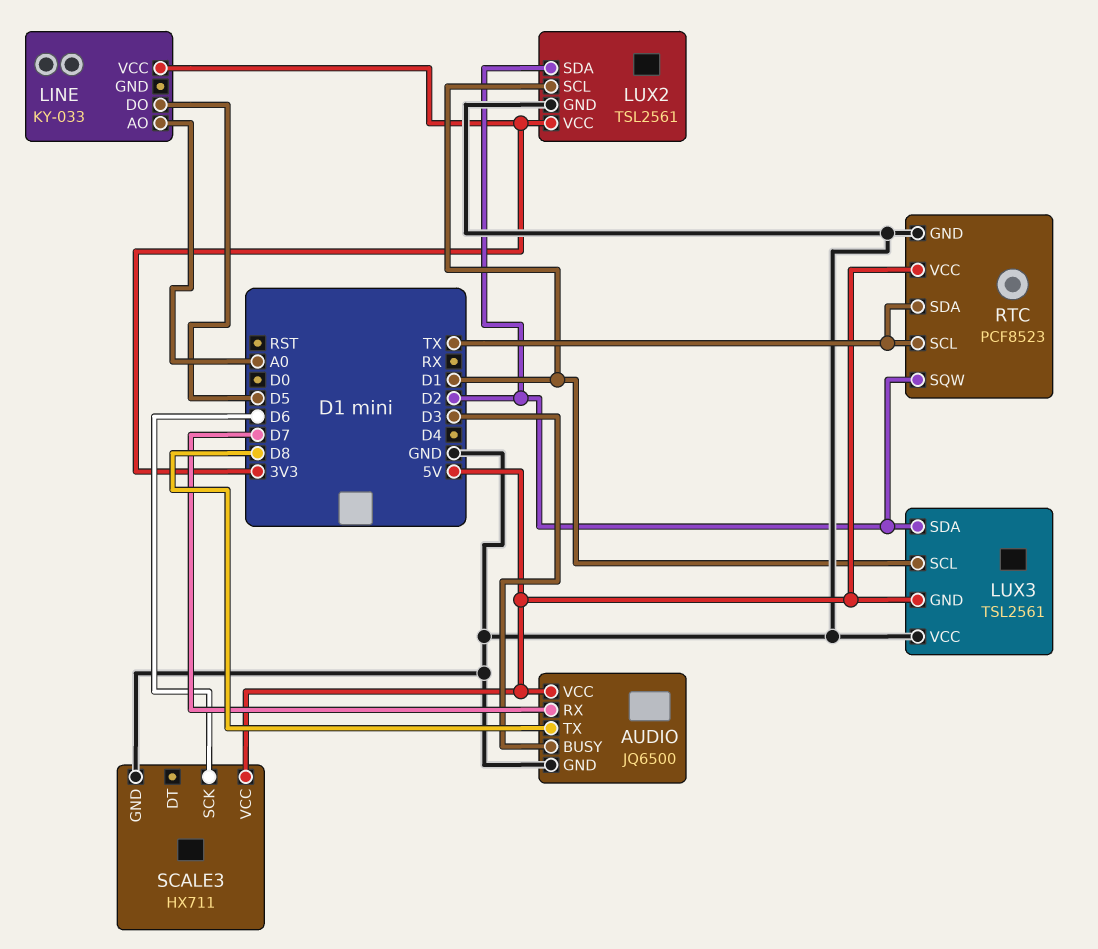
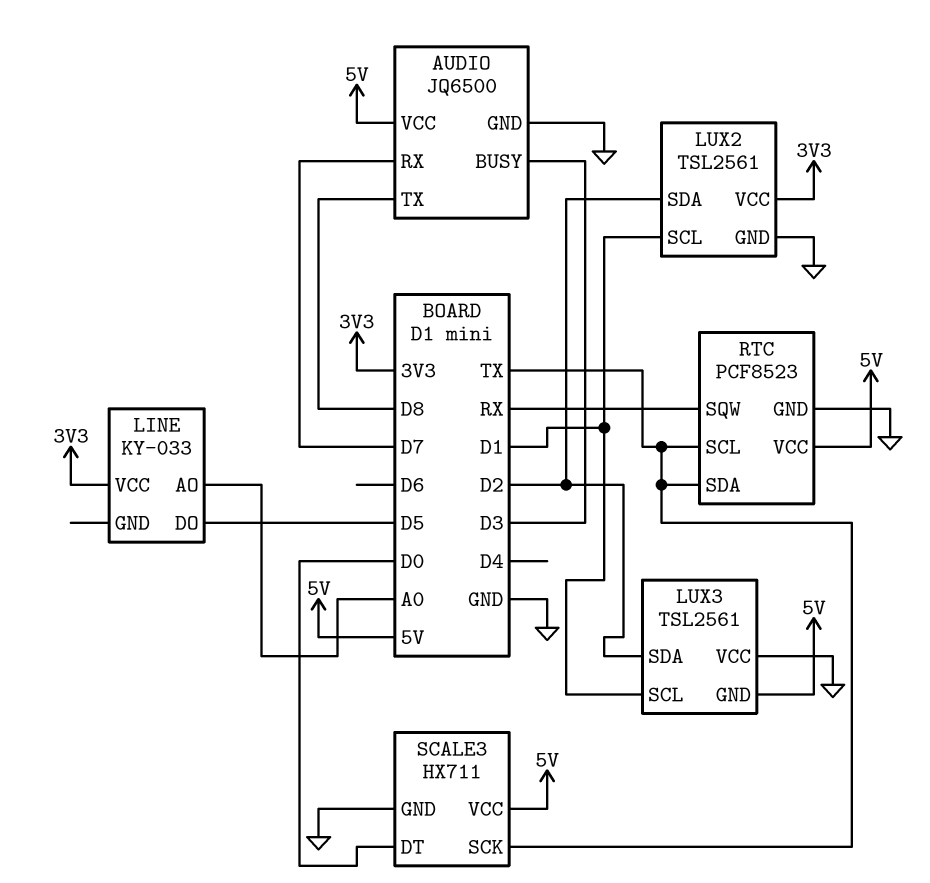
RTC pin SQW: D2 -> RX
SCALE3 pin DT: none -> D0
SCALE3 pin SCK: D6 -> TX

